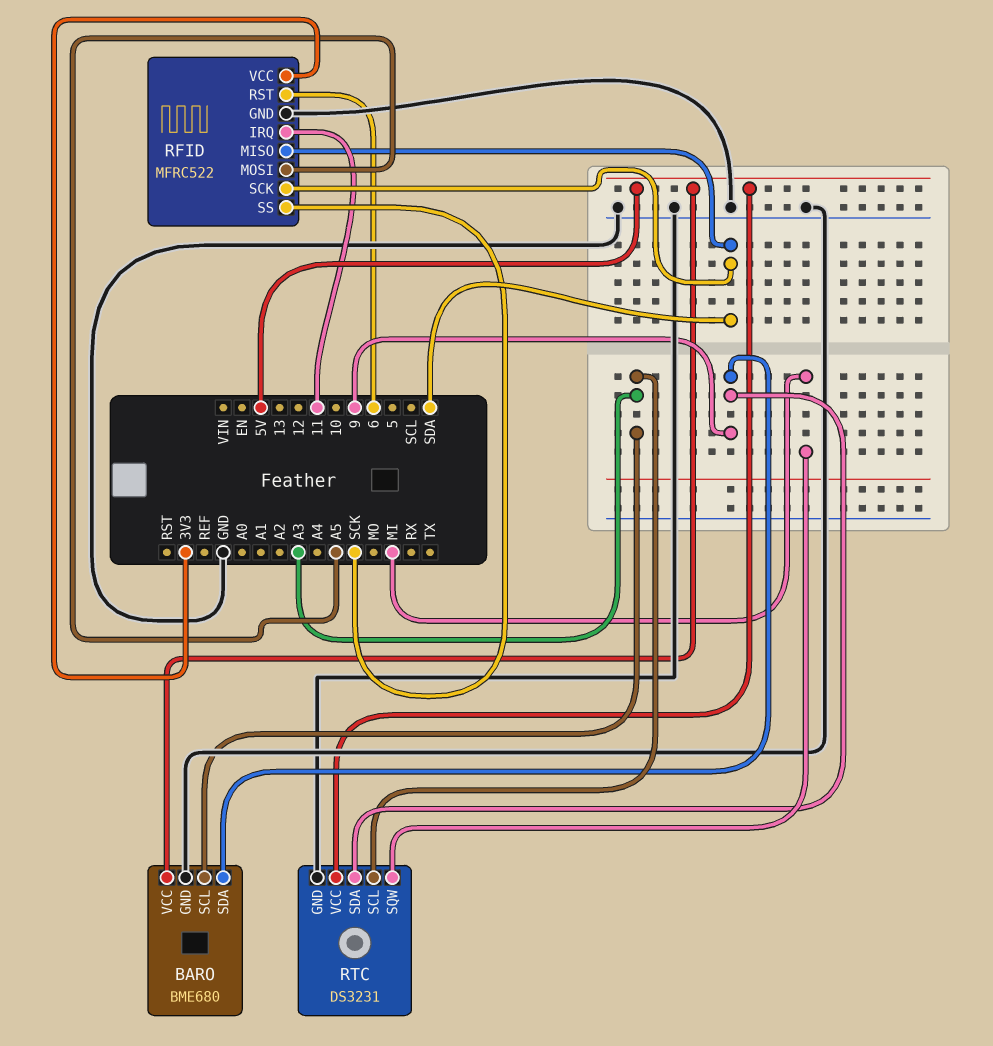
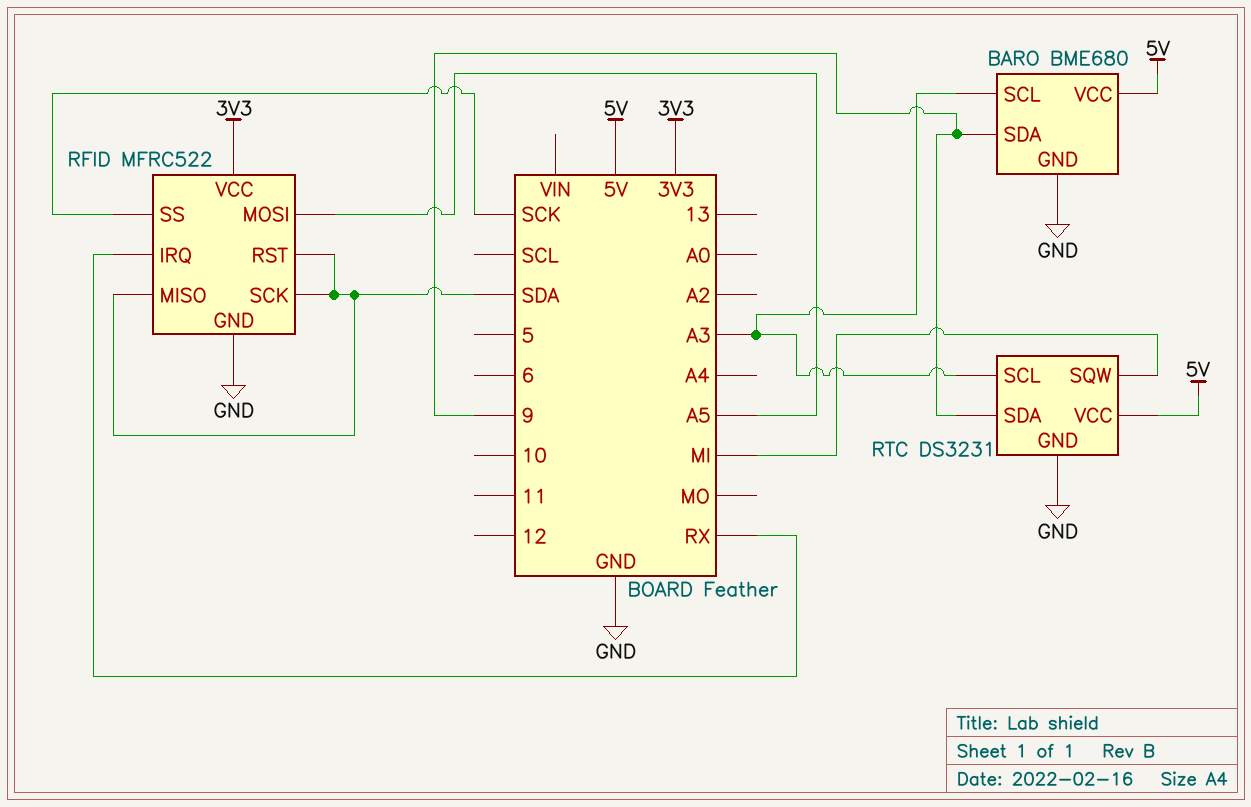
RFID pin IRQ: 11 -> RX
RFID pin RST: 6 -> SDA

